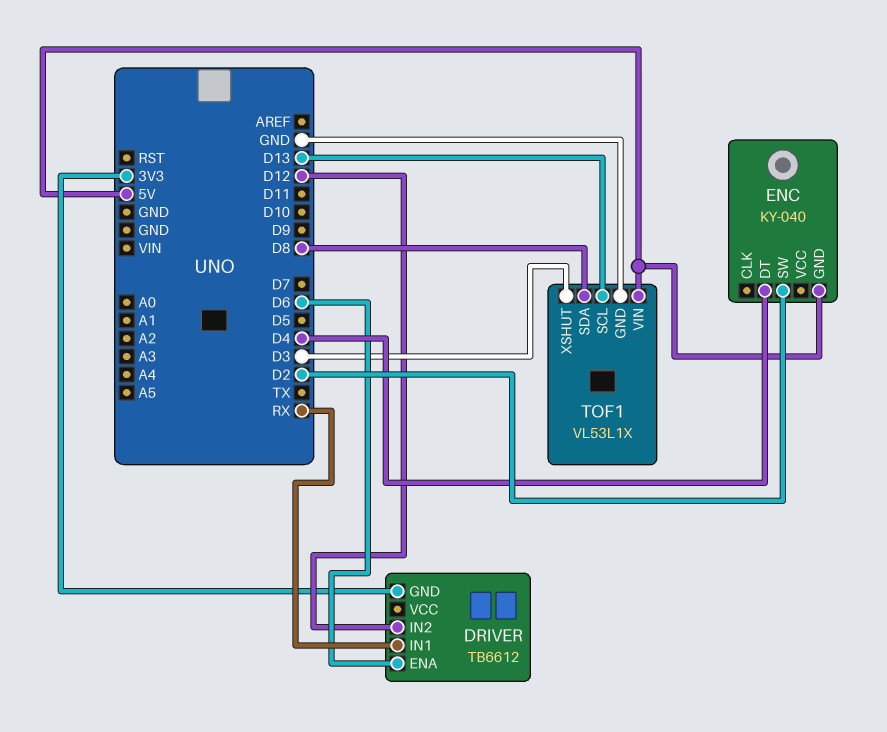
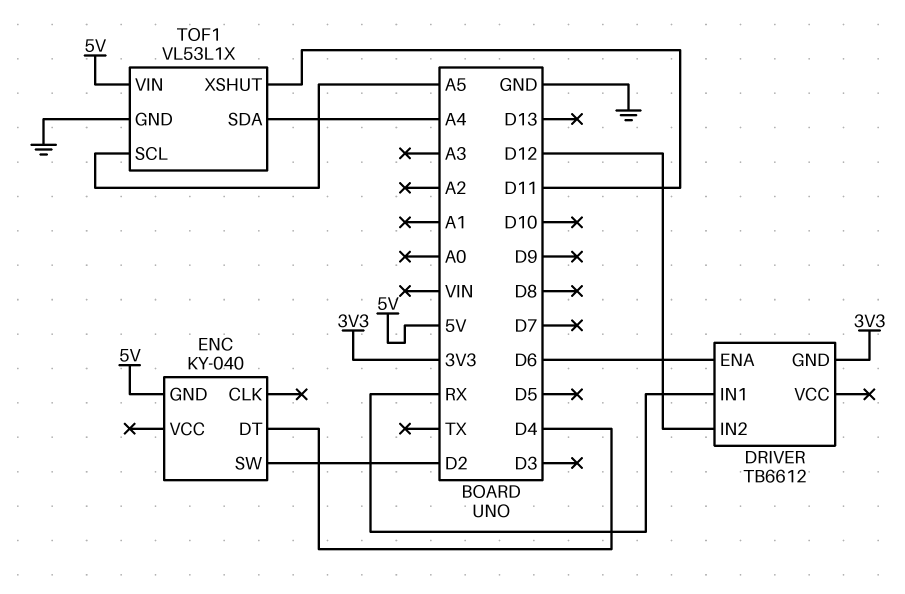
TOF1 pin SCL: D13 -> A5
TOF1 pin SDA: D8 -> A4
TOF1 pin XSHUT: D3 -> D11

